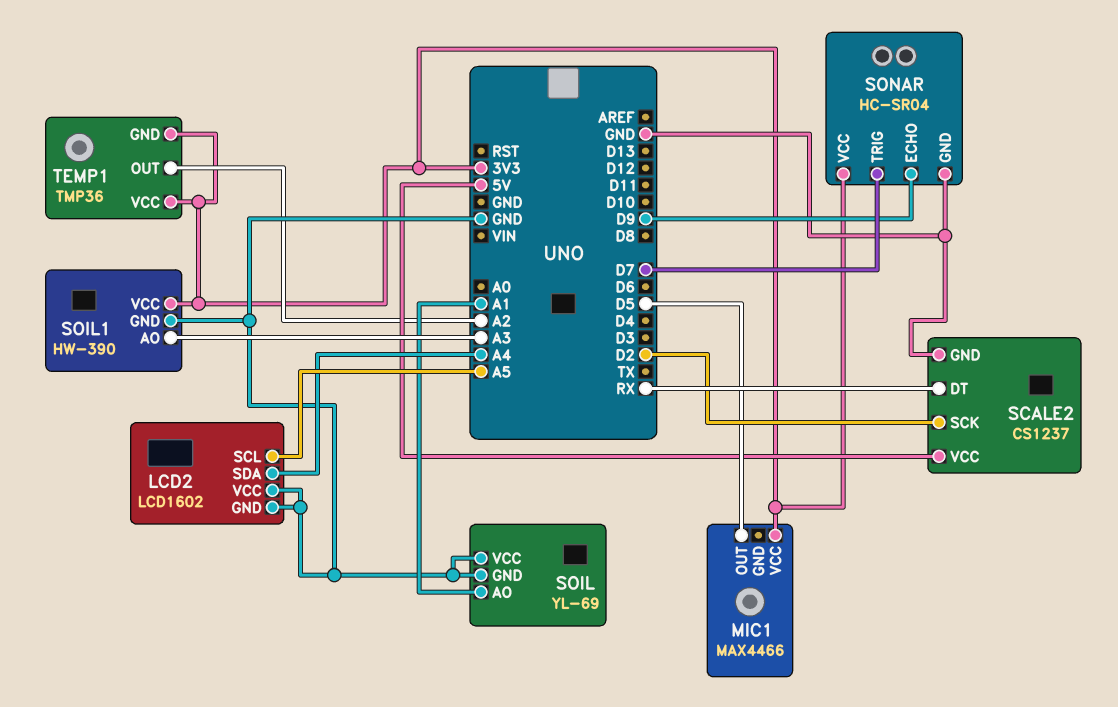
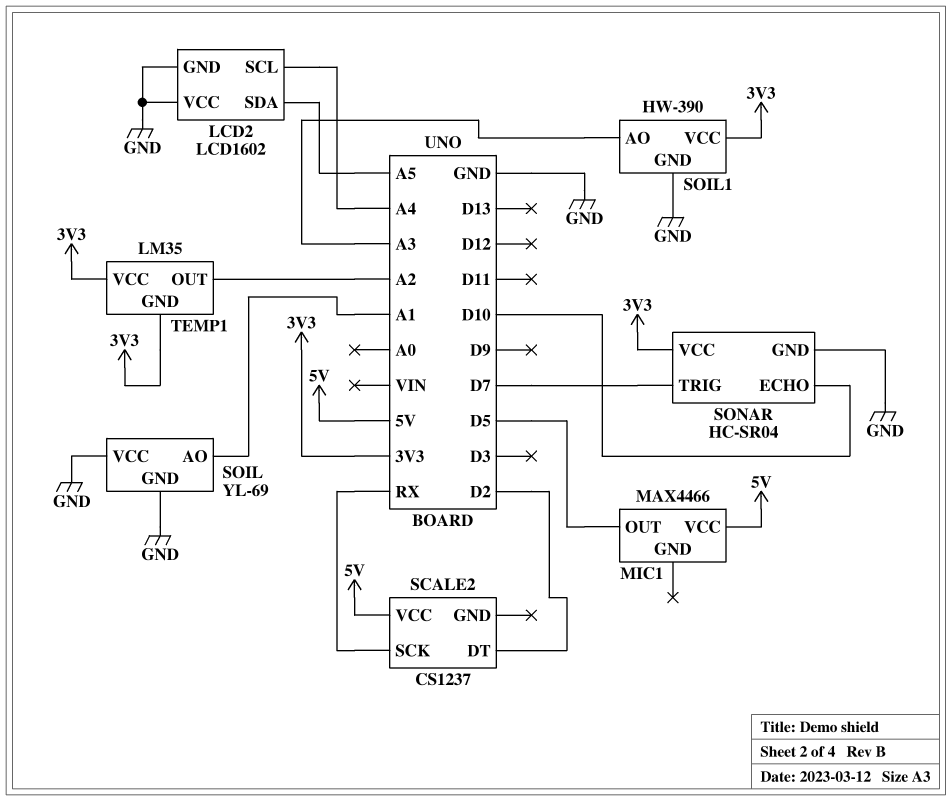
LCD2 pin SCL: A5 -> A4
LCD2 pin SDA: A4 -> A5
MIC1 pin VCC: 3V3 -> 5V
SCALE2 pin DT: RX -> D2
SCALE2 pin GND: GND -> none
SCALE2 pin SCK: D2 -> RX
SONAR pin ECHO: D9 -> D10
TEMP1: TMP36 -> LM35

